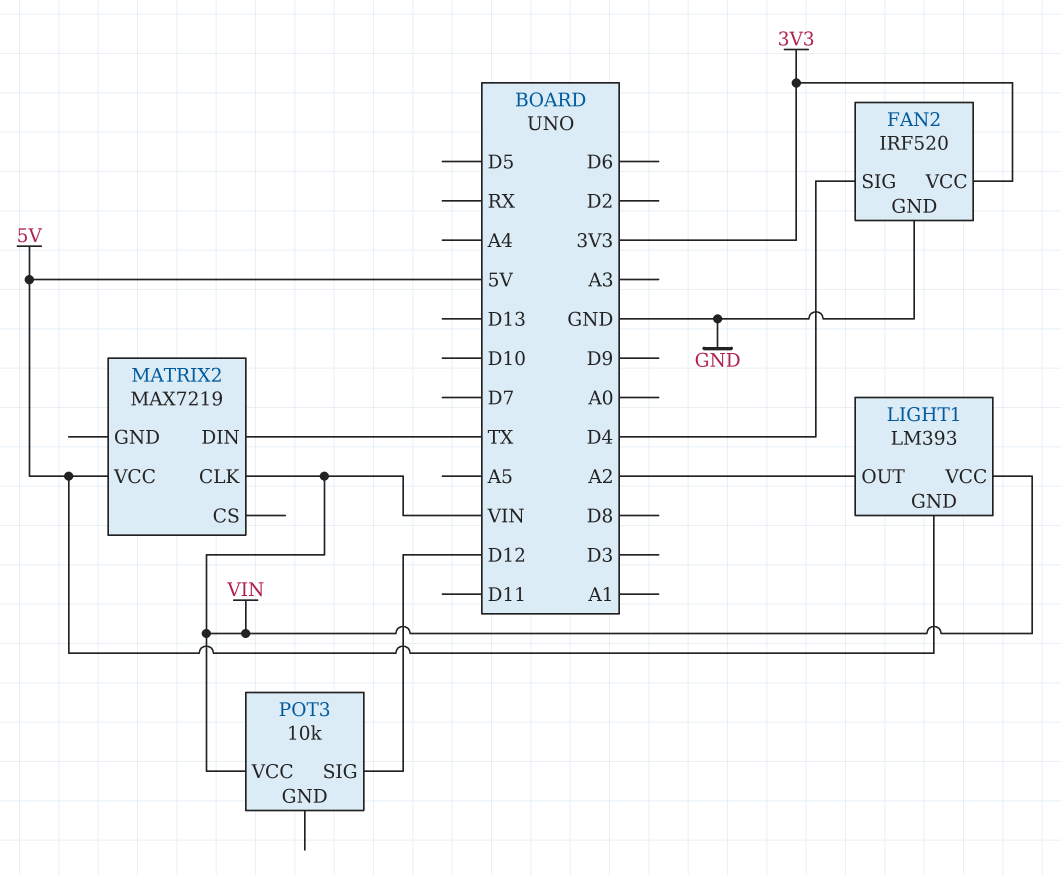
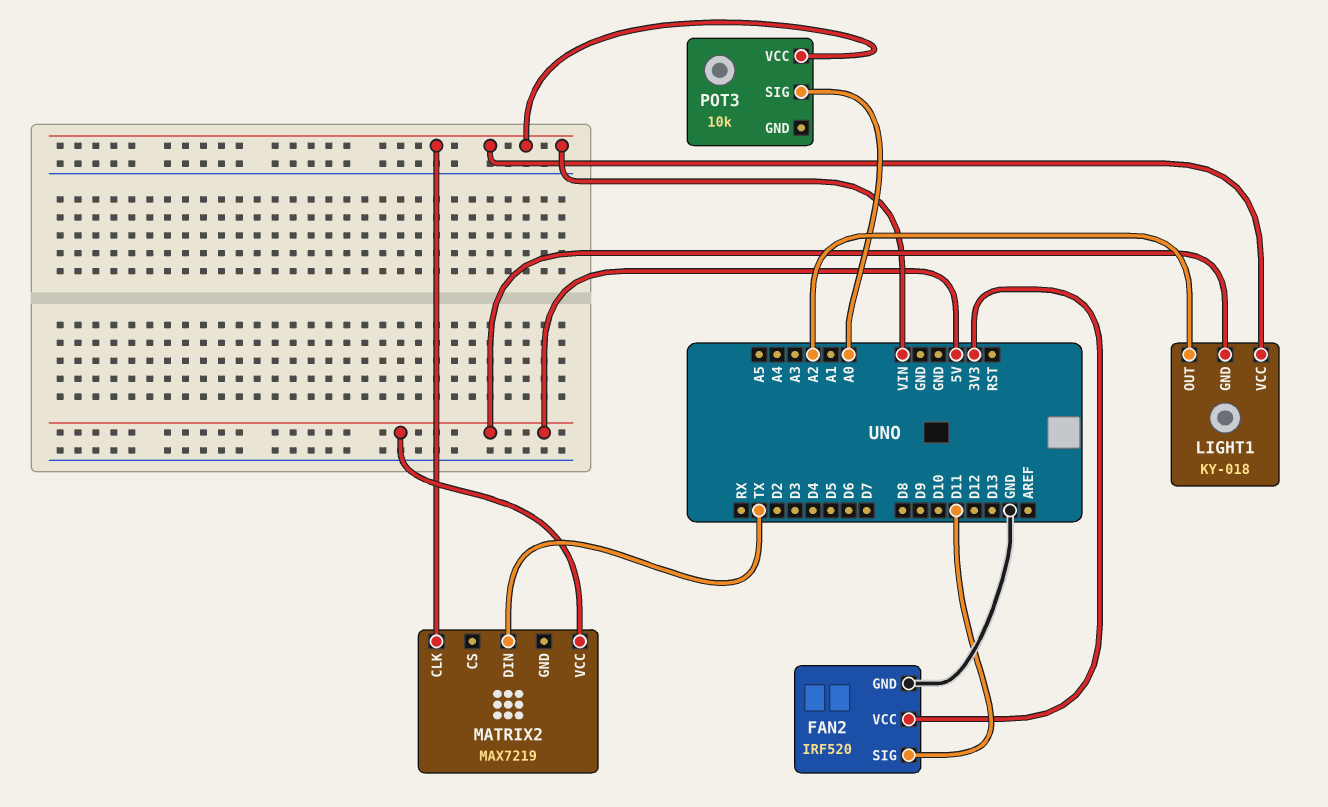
FAN2 pin SIG: D4 -> D11
LIGHT1: LM393 -> KY-018
POT3 pin SIG: D12 -> A0

